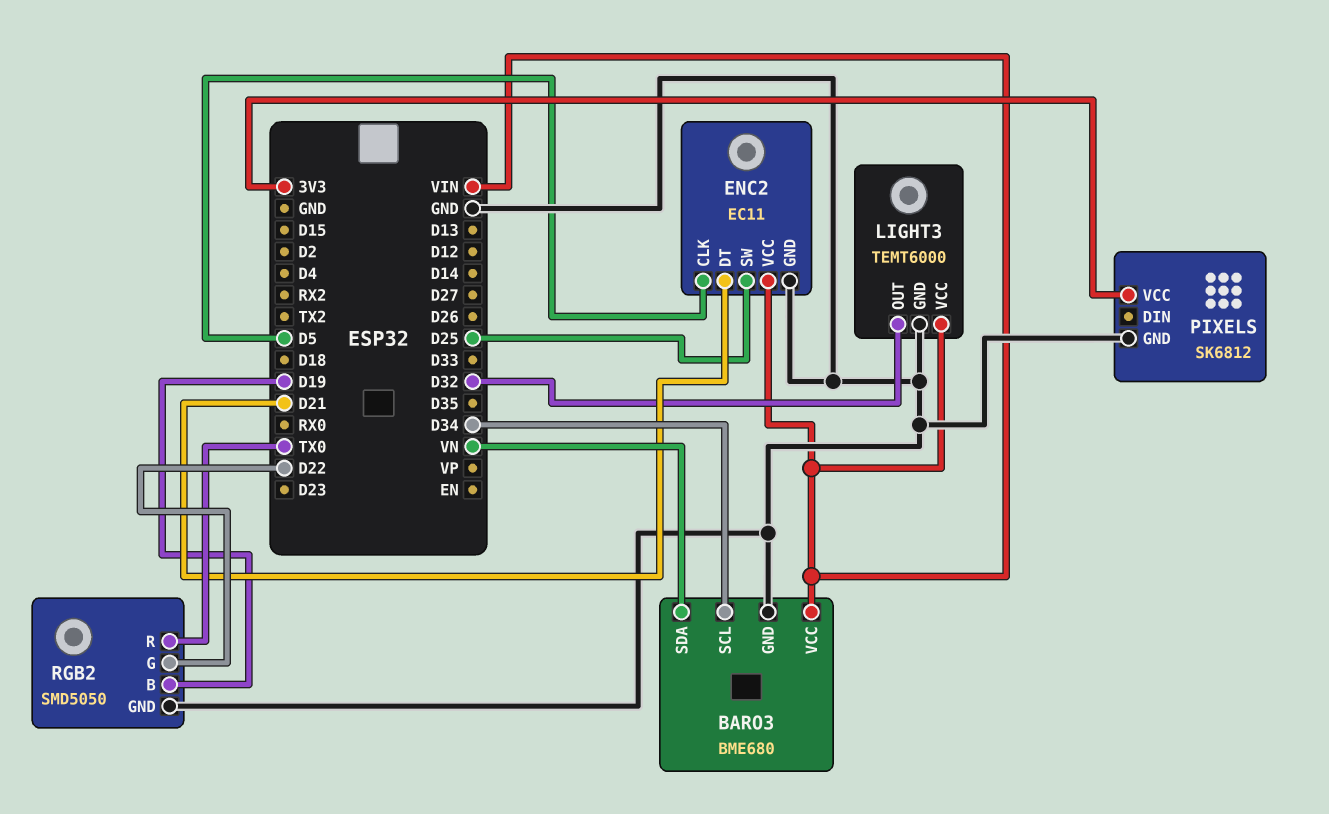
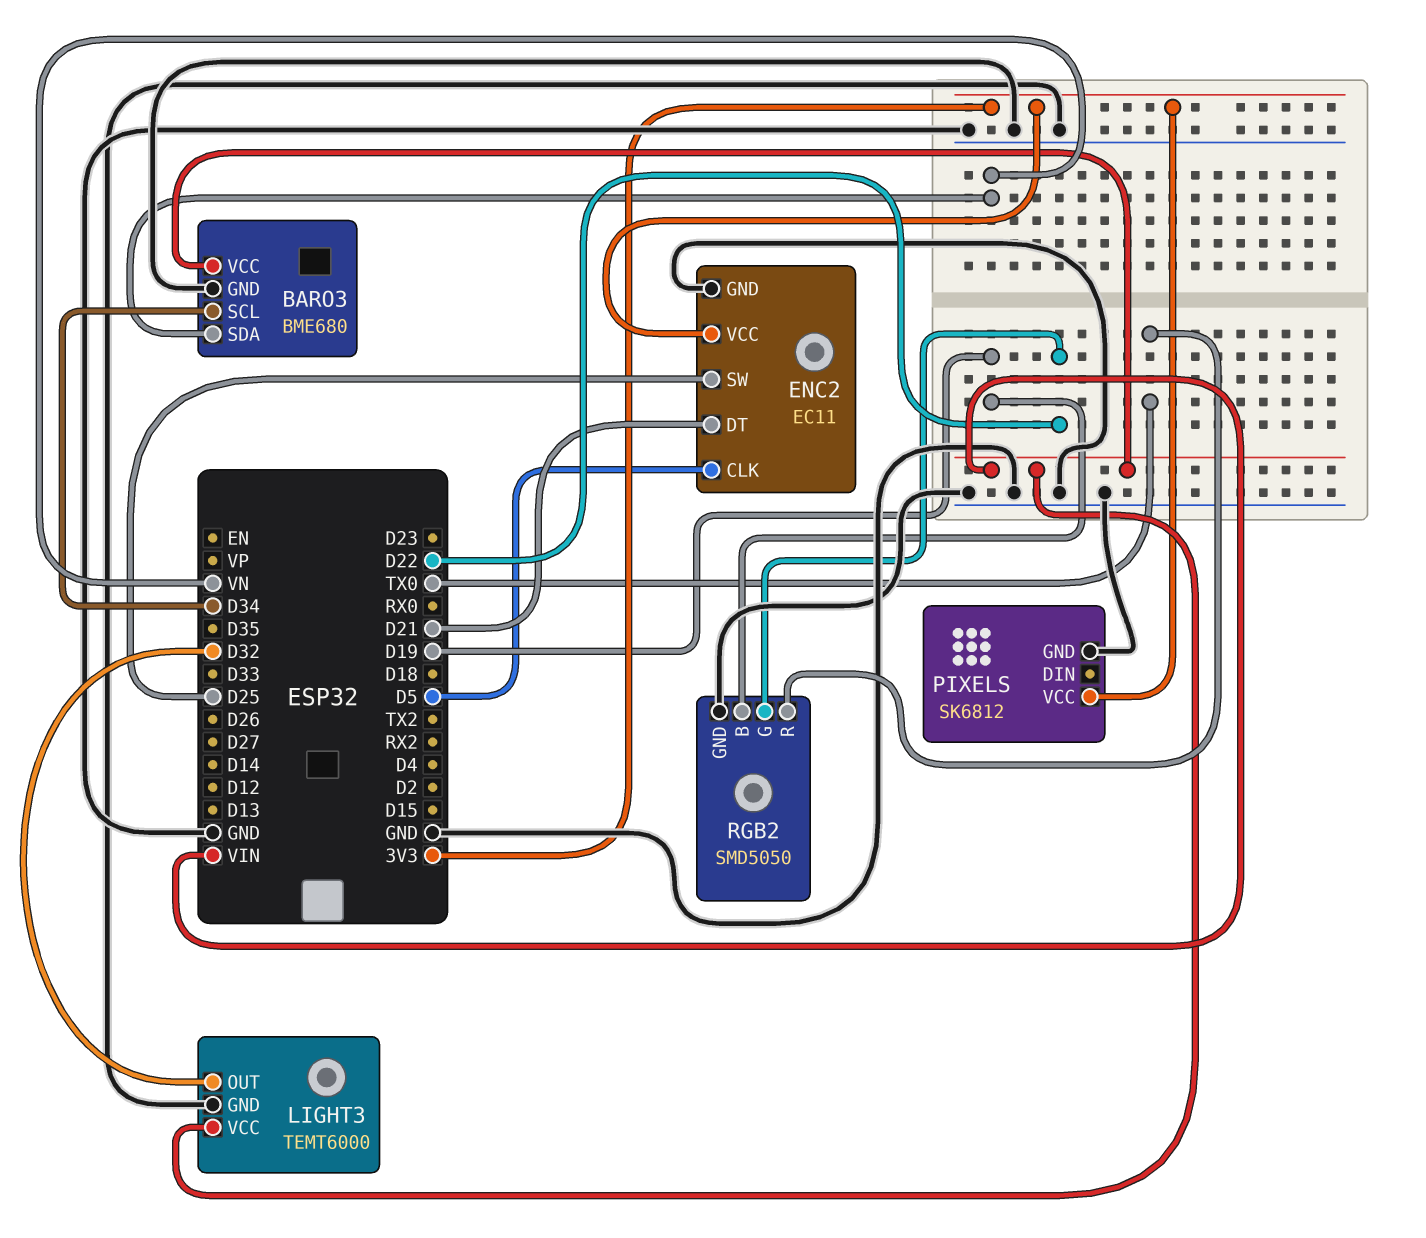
ENC2 pin VCC: VIN -> 3V3

